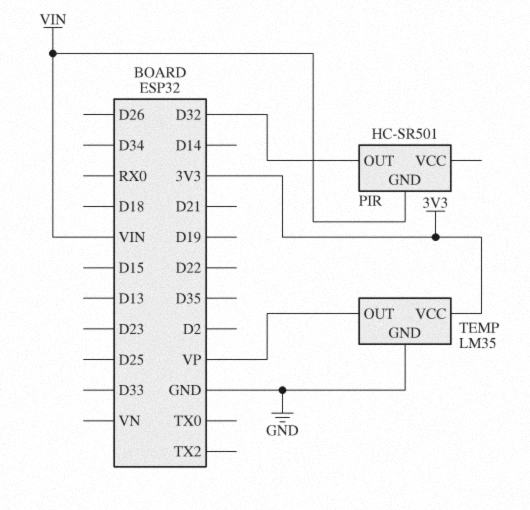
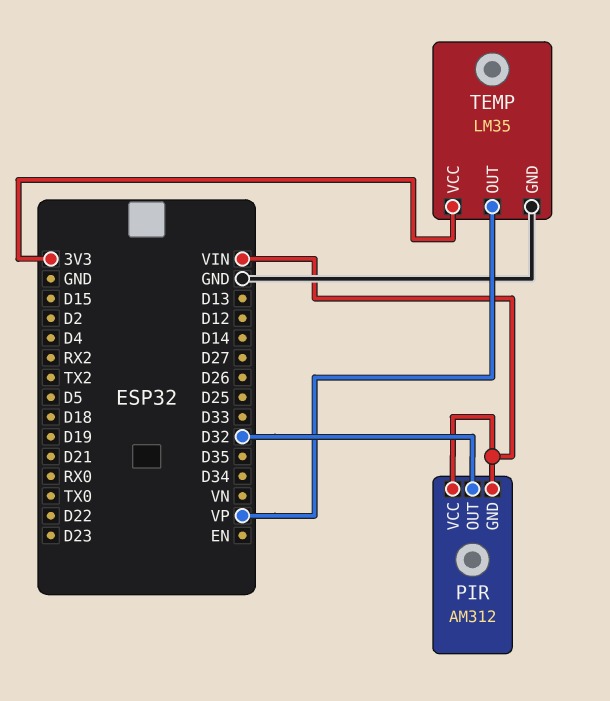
PIR: HC-SR501 -> AM312
PIR pin VCC: none -> VIN

